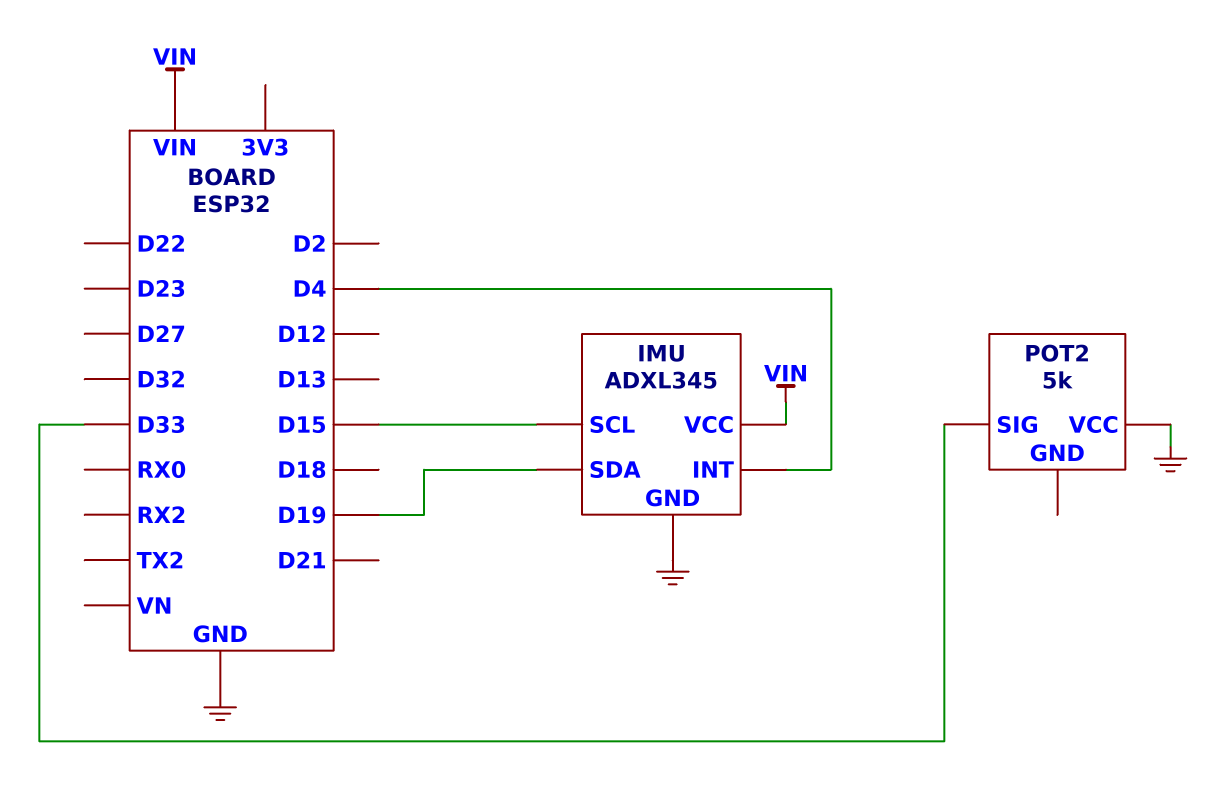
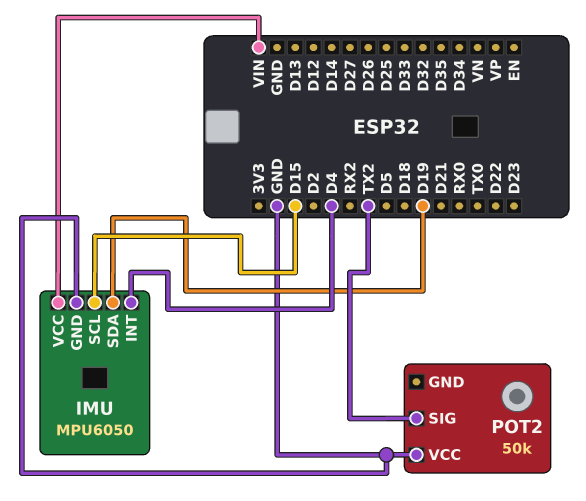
IMU: ADXL345 -> MPU6050
POT2: 5k -> 50k
POT2 pin SIG: D33 -> TX2

